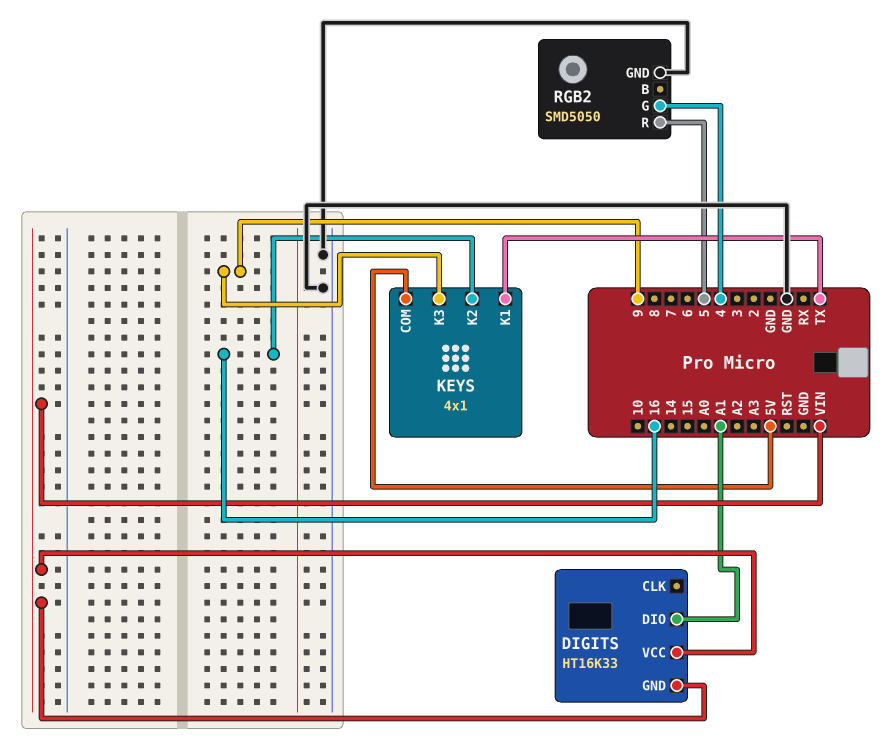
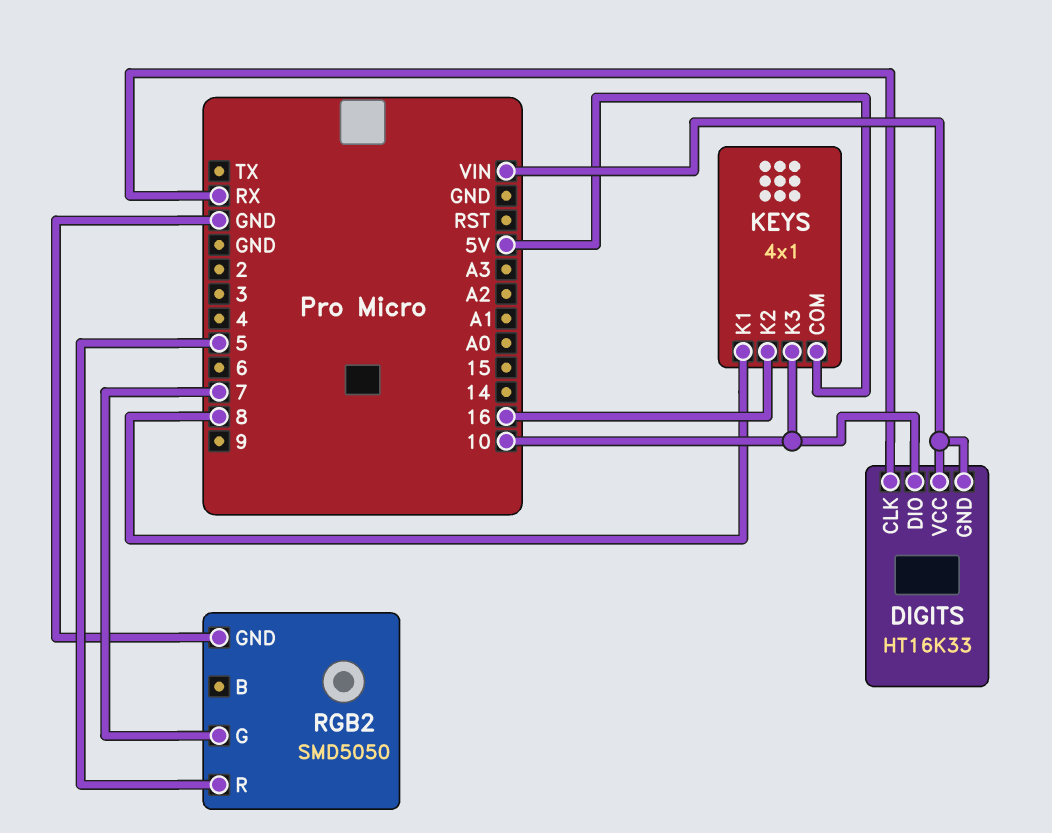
DIGITS pin CLK: none -> RX
DIGITS pin DIO: A1 -> 10
KEYS pin K1: TX -> 8
KEYS pin K3: 9 -> 10
RGB2 pin G: 4 -> 7

